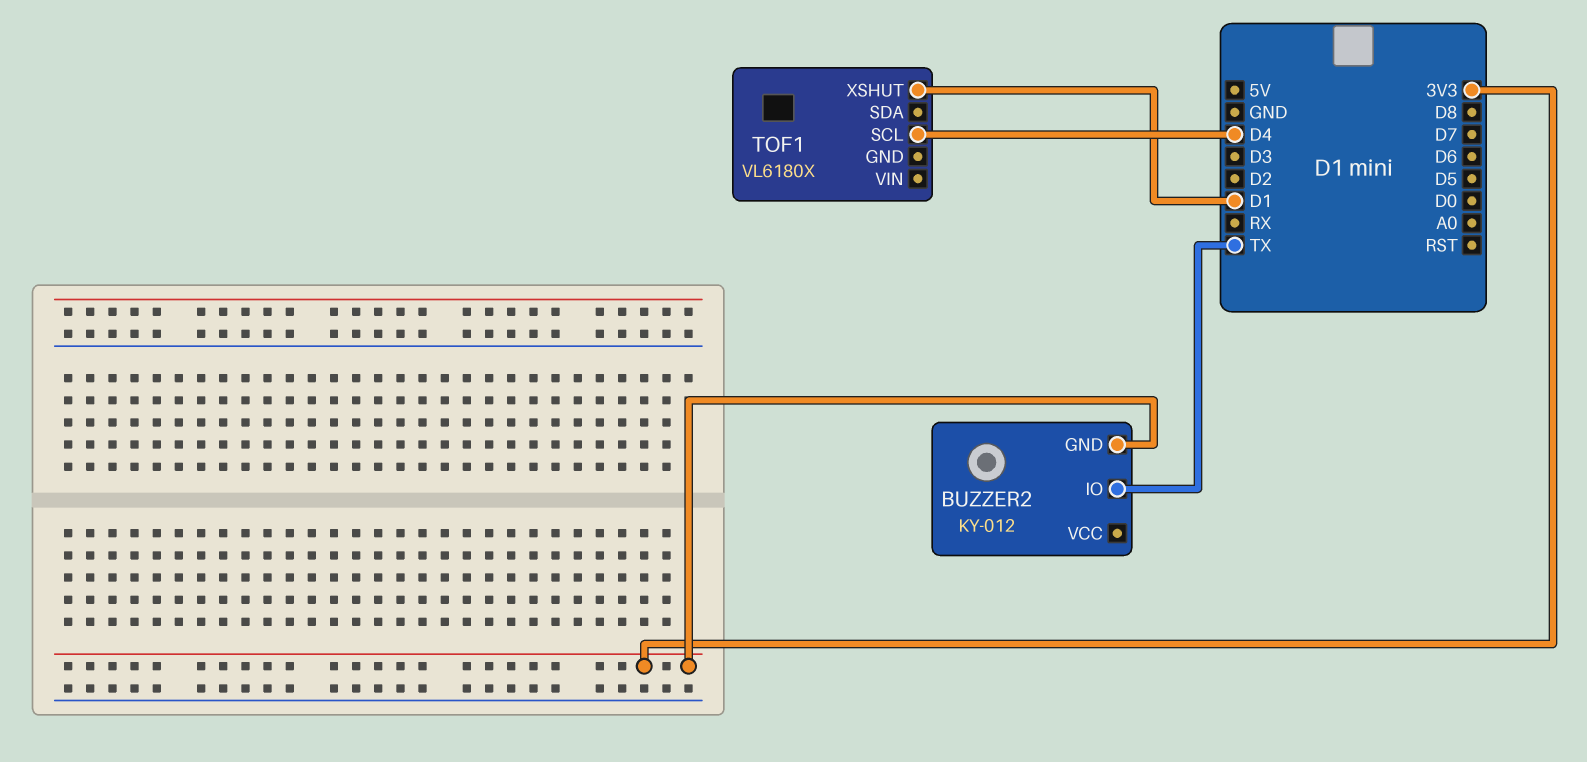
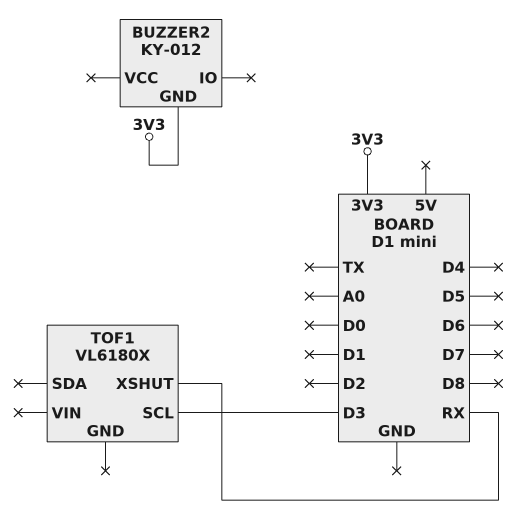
BUZZER2 pin IO: TX -> none
TOF1 pin SCL: D4 -> D3
TOF1 pin XSHUT: D1 -> RX

